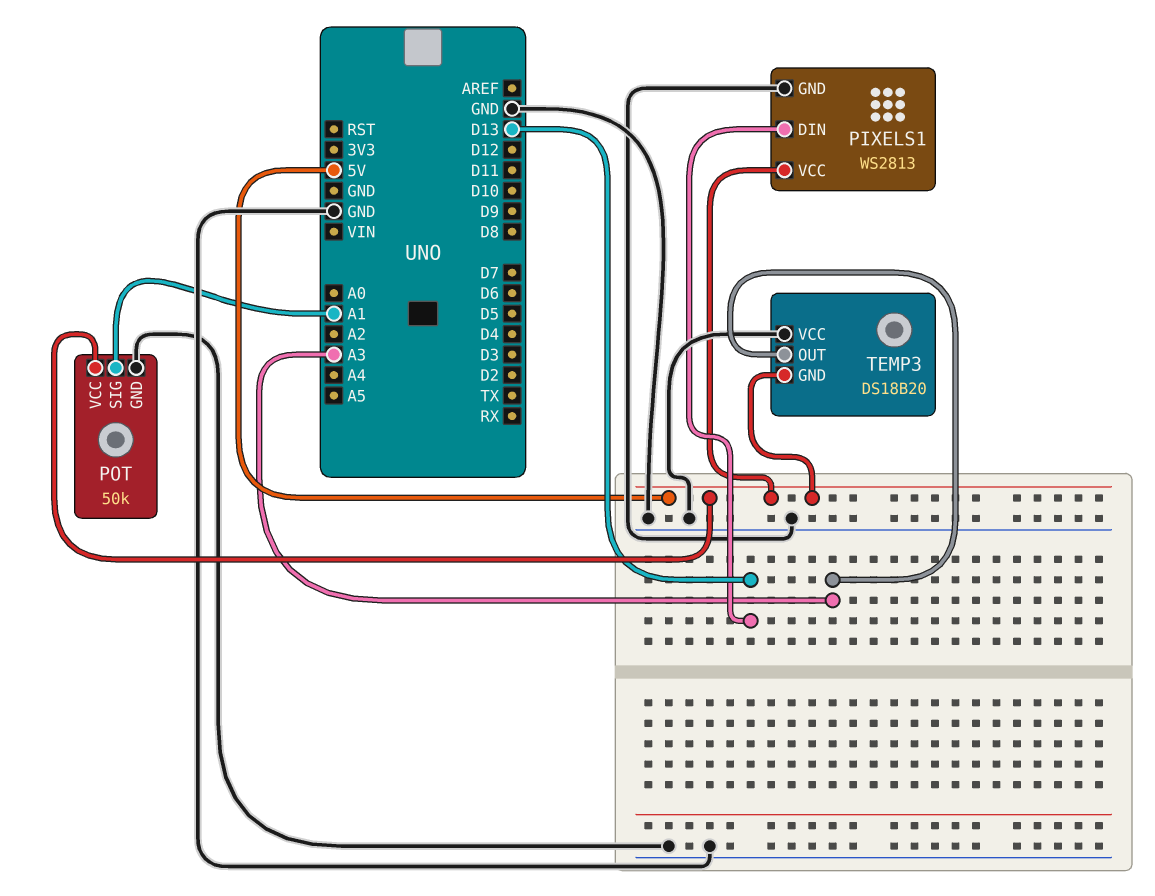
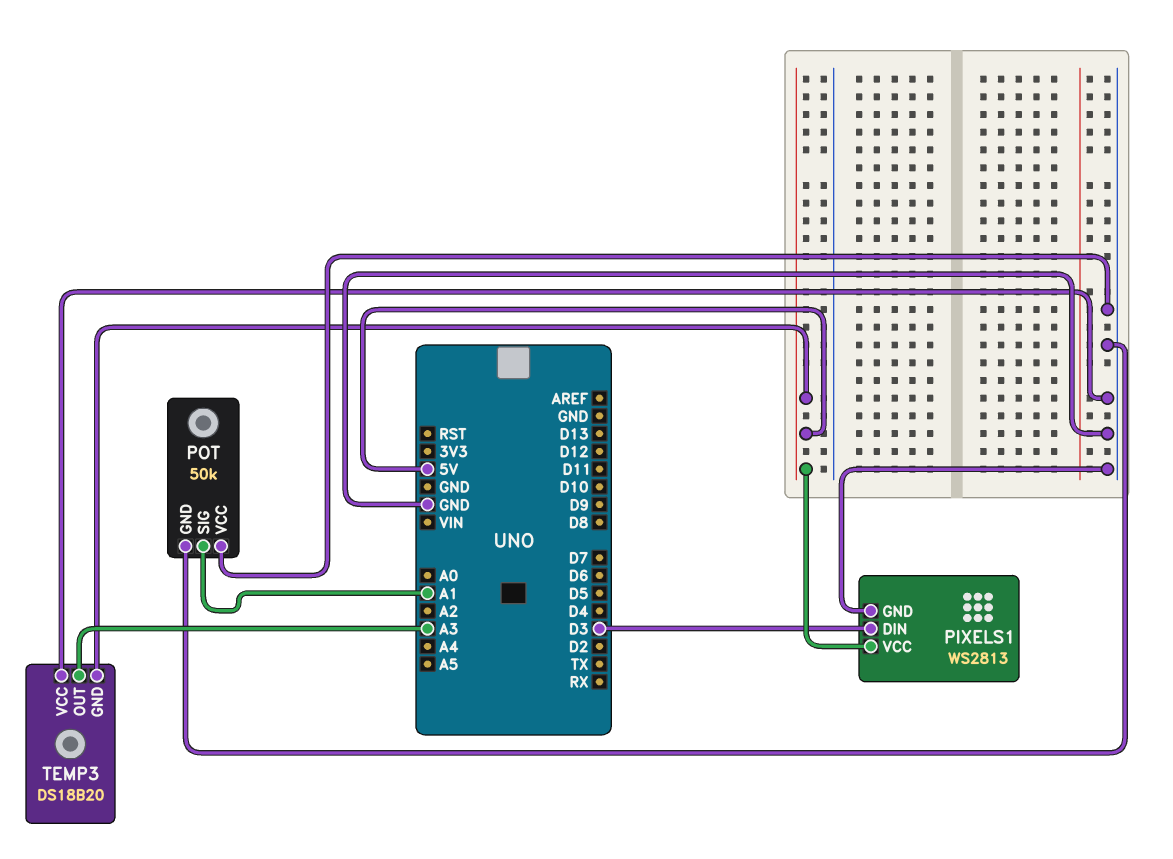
PIXELS1 pin DIN: D13 -> D3
POT pin VCC: 5V -> GND

